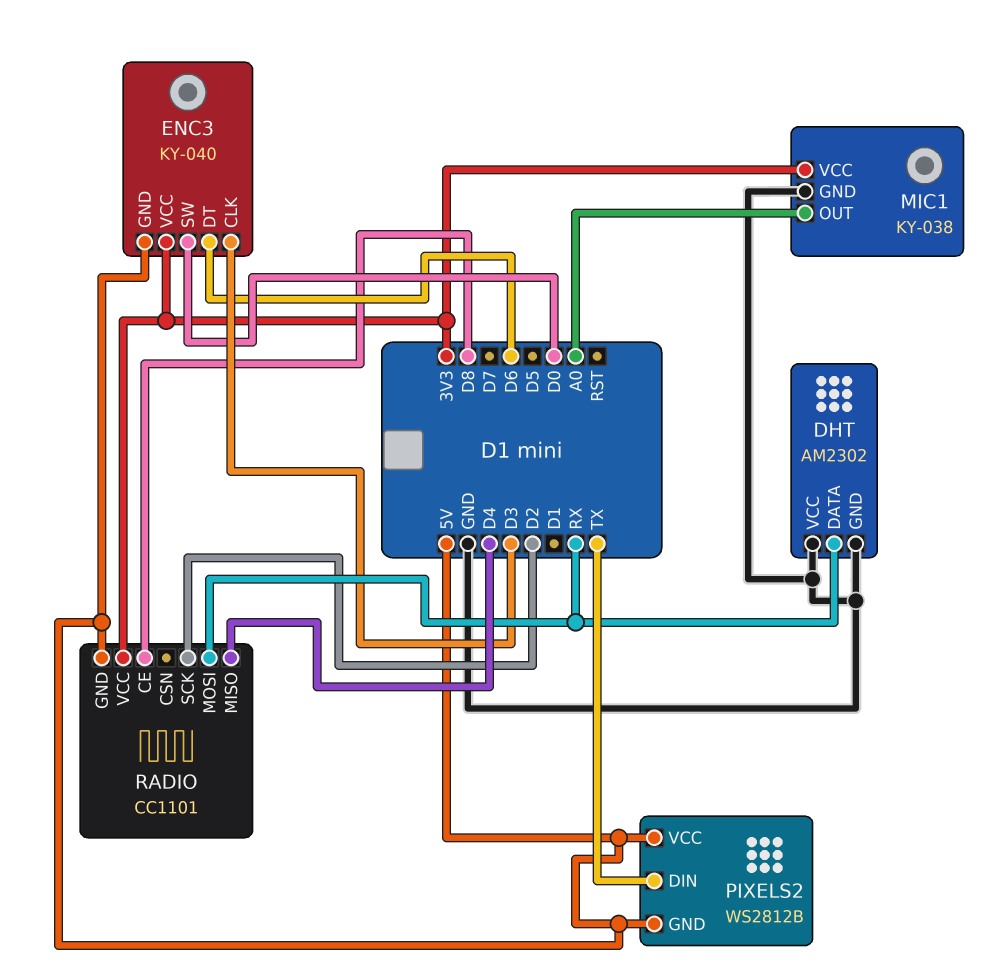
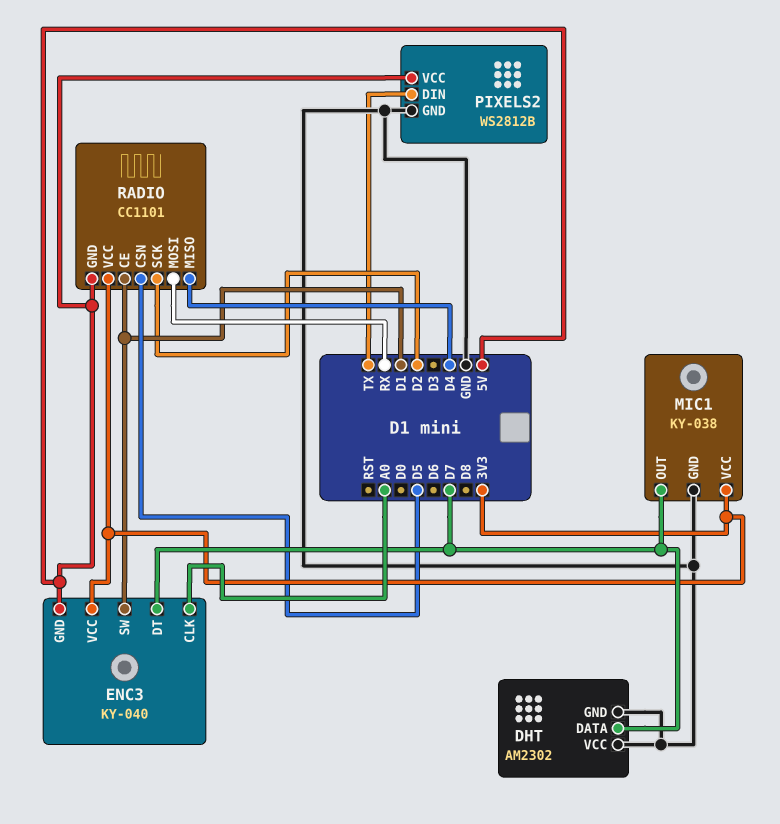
DHT pin DATA: RX -> D7
ENC3 pin CLK: D3 -> A0
ENC3 pin DT: D6 -> D7
ENC3 pin SW: D0 -> D1
MIC1 pin OUT: A0 -> D7
PIXELS2 pin GND: 5V -> GND
RADIO pin CE: D8 -> D1
RADIO pin CSN: none -> D5

